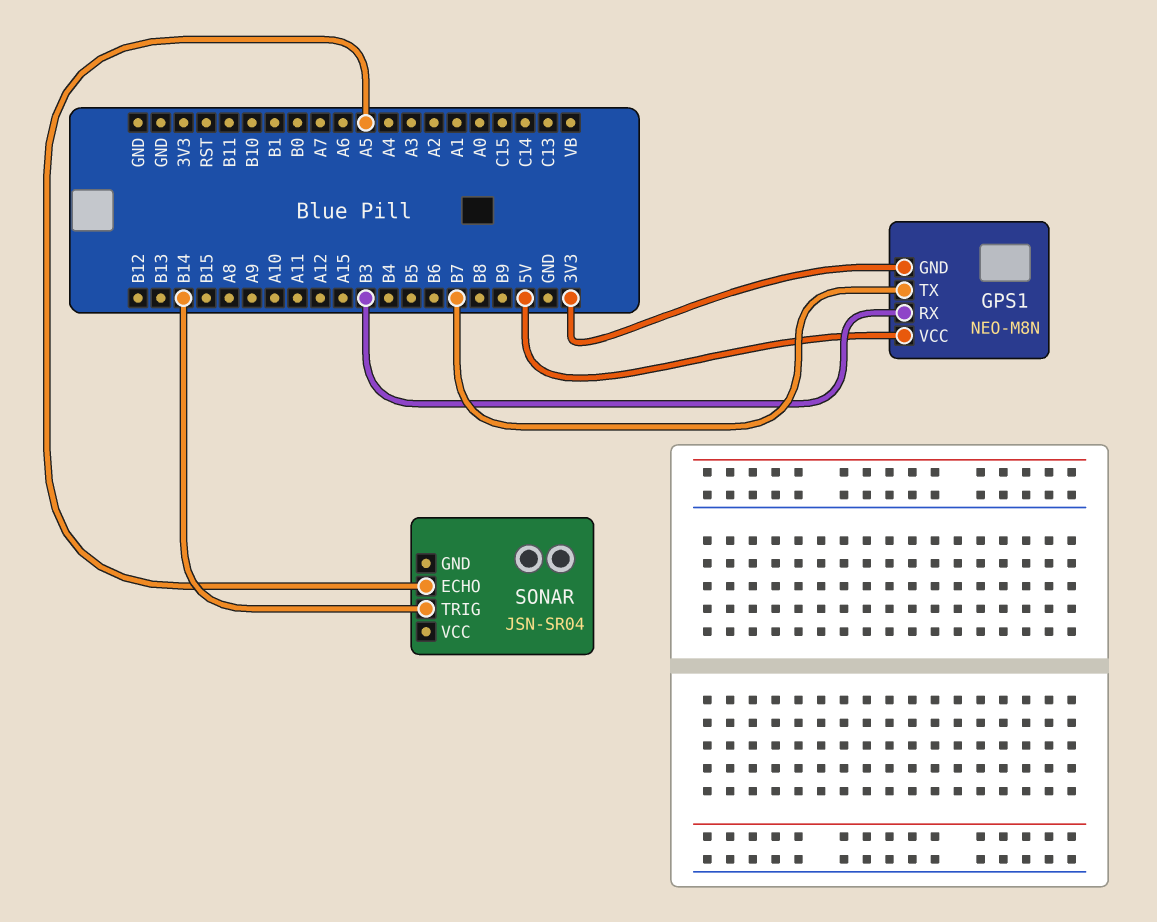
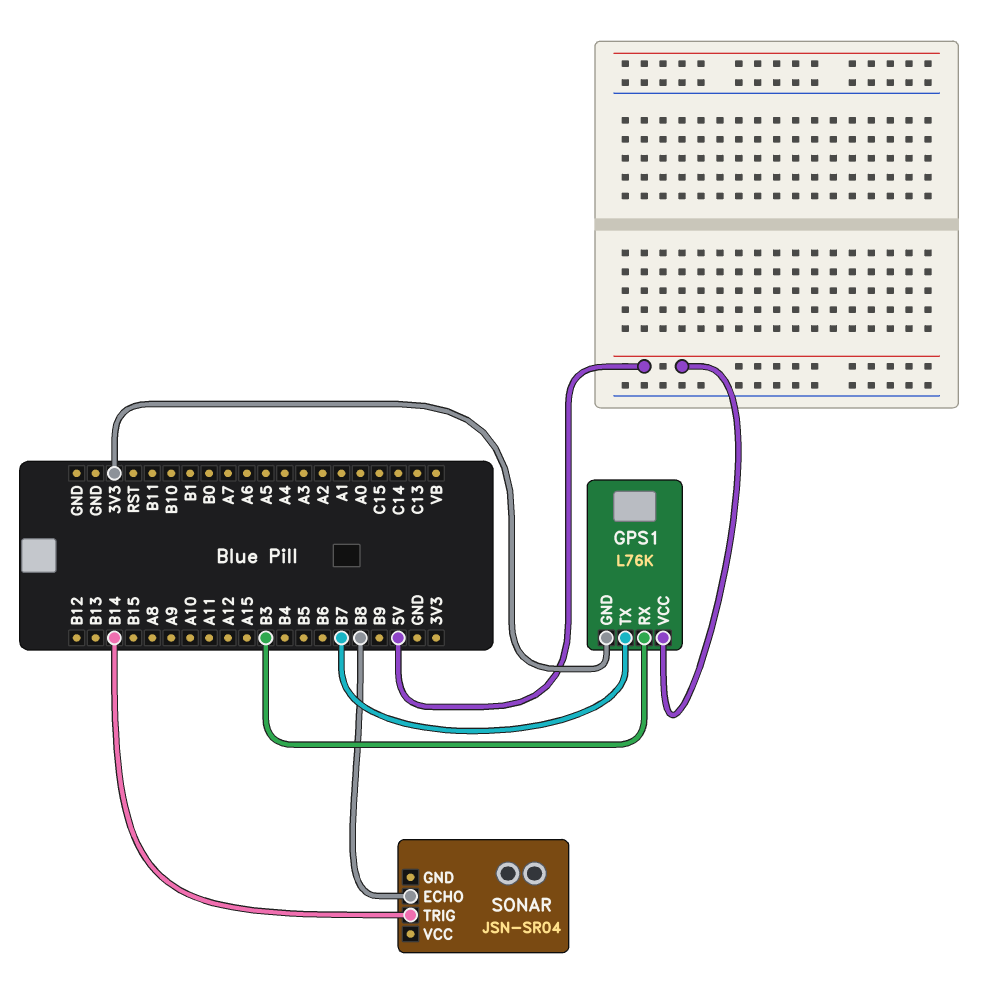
GPS1: NEO-M8N -> L76K
SONAR pin ECHO: A5 -> B8

